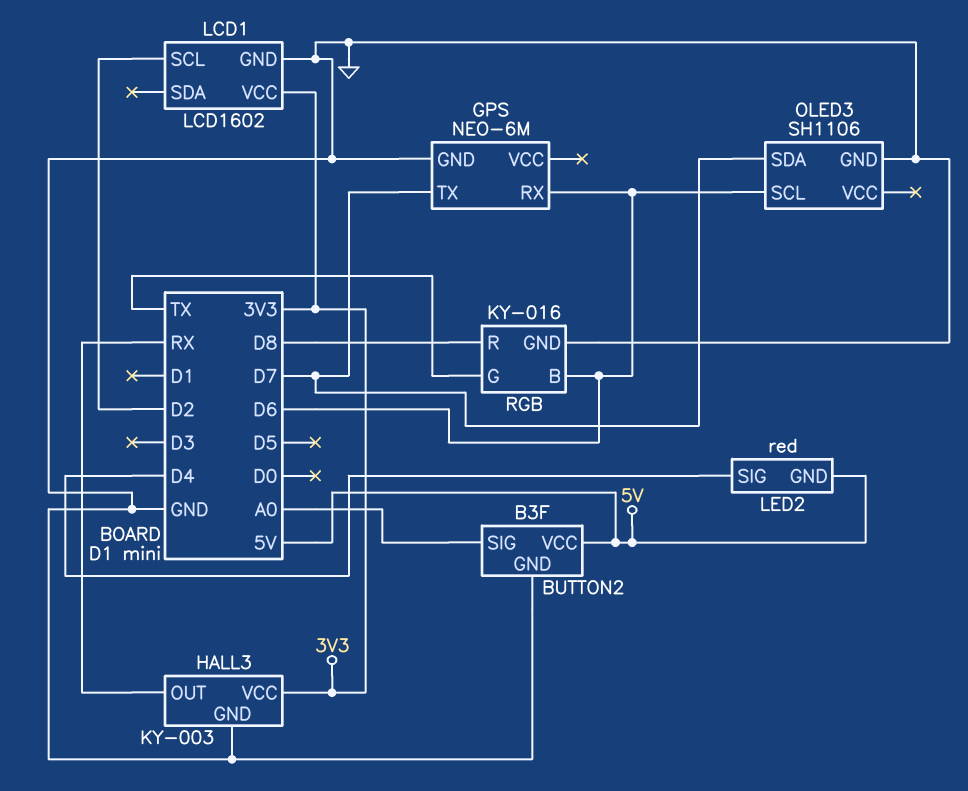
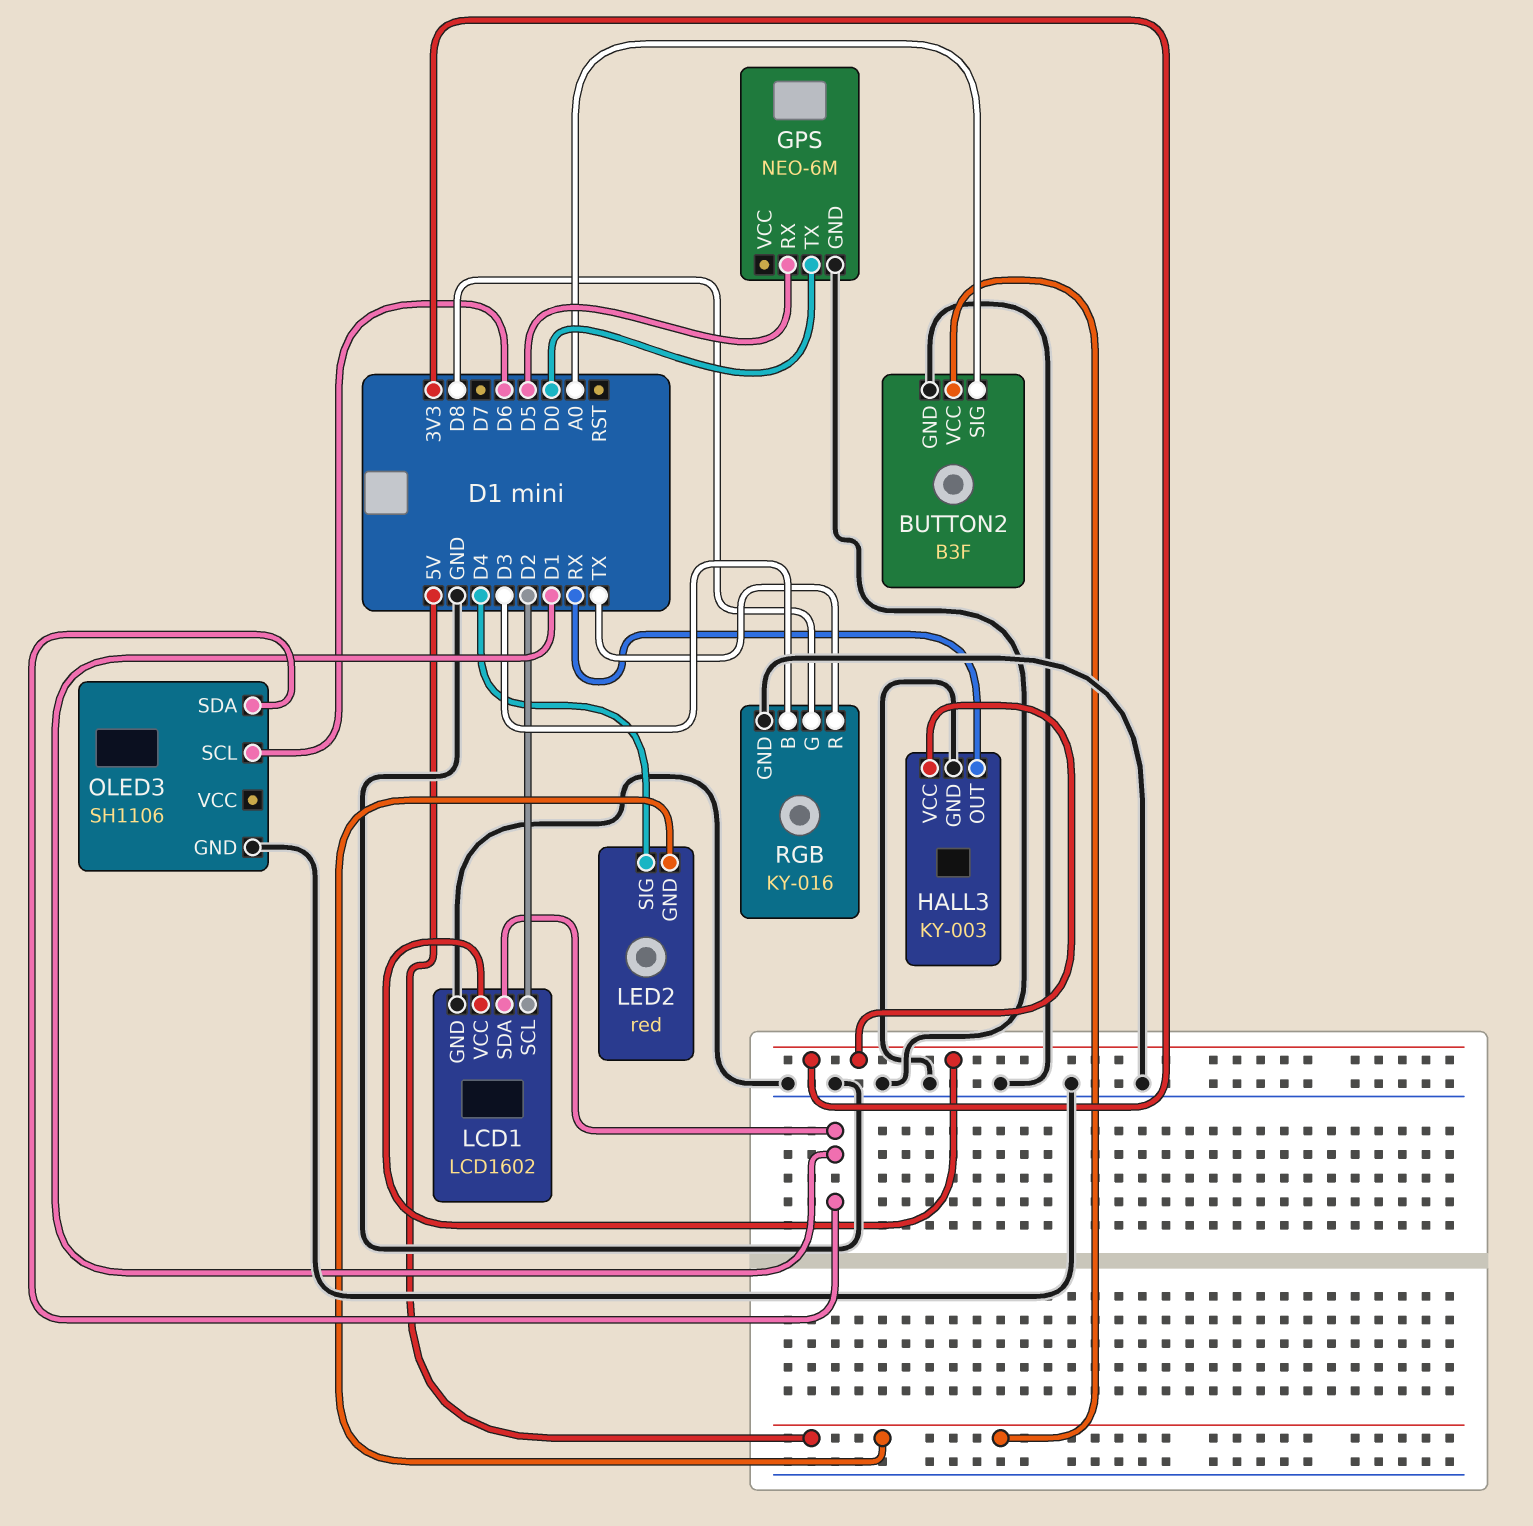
GPS pin RX: D6 -> D5
GPS pin TX: D7 -> D0
LCD1 pin SDA: none -> D1
OLED3 pin SDA: D7 -> D1
RGB pin B: D6 -> D3
RGB pin G: TX -> D8
RGB pin R: D8 -> TX

